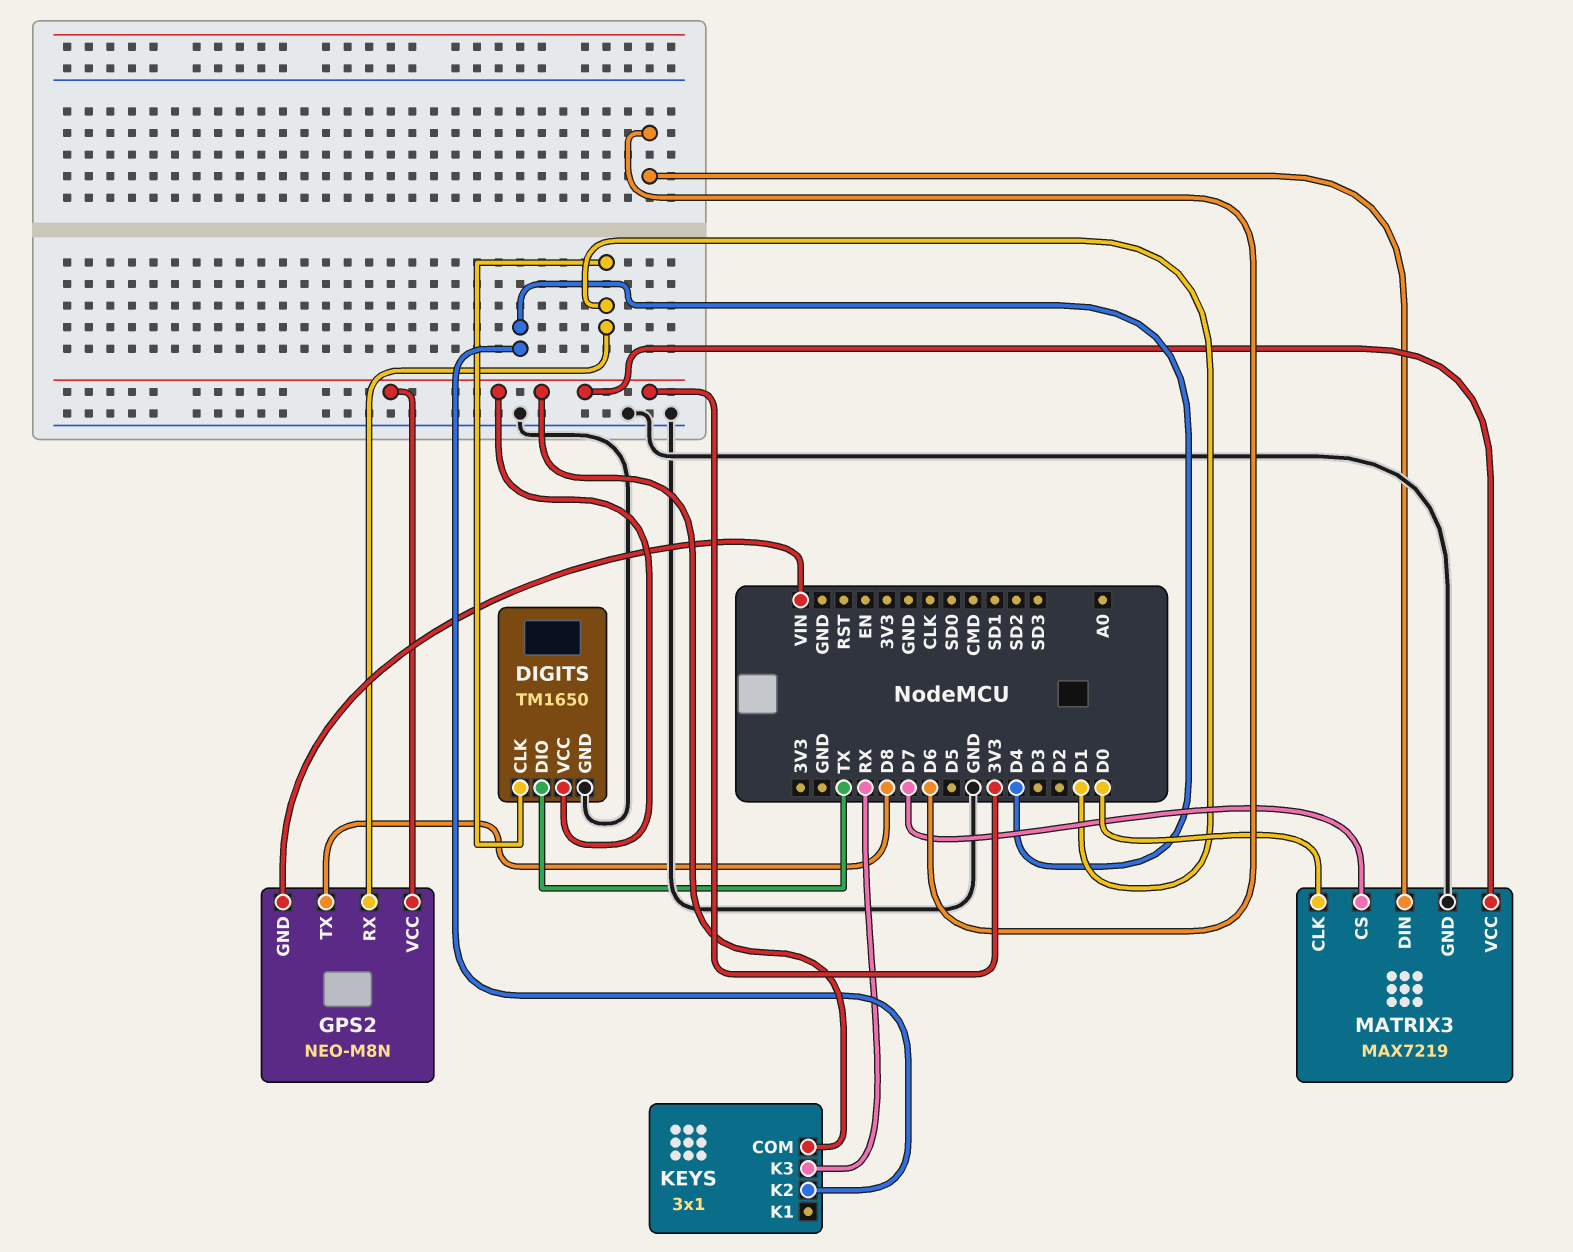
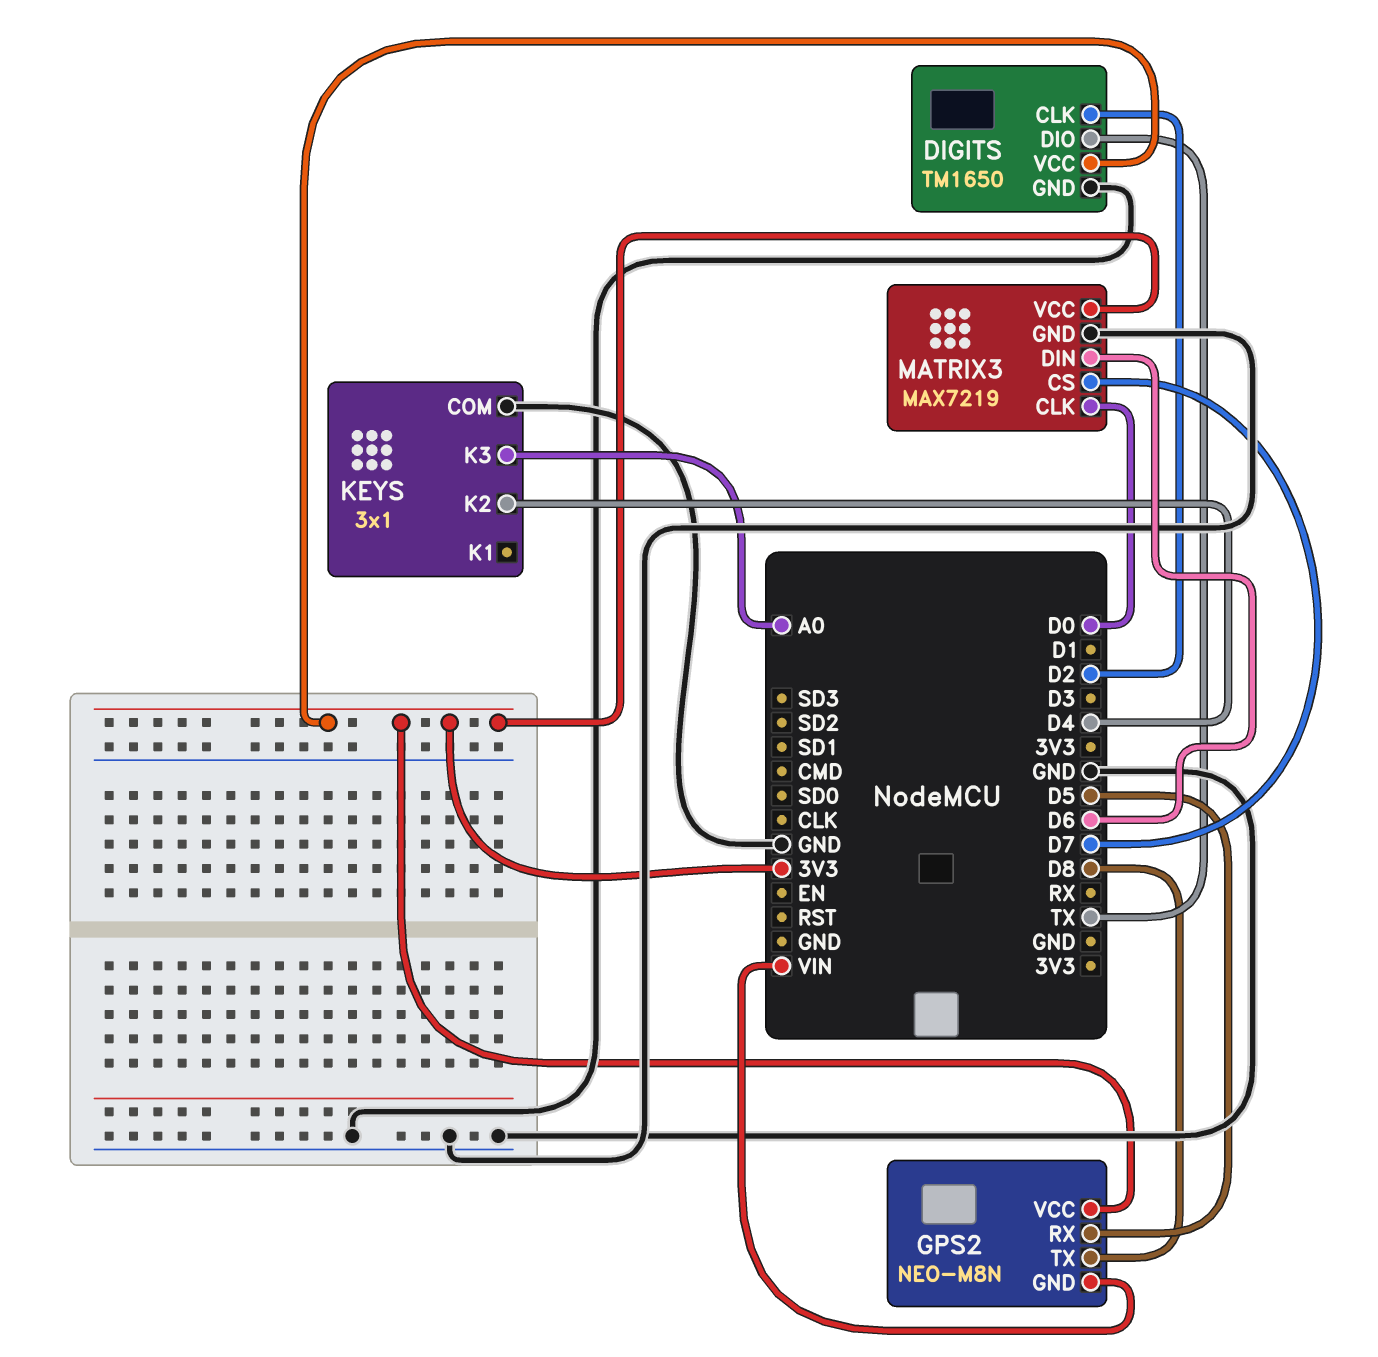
DIGITS pin CLK: D1 -> D2
GPS2 pin RX: D1 -> D5
KEYS pin COM: 3V3 -> GND
KEYS pin K3: RX -> A0

